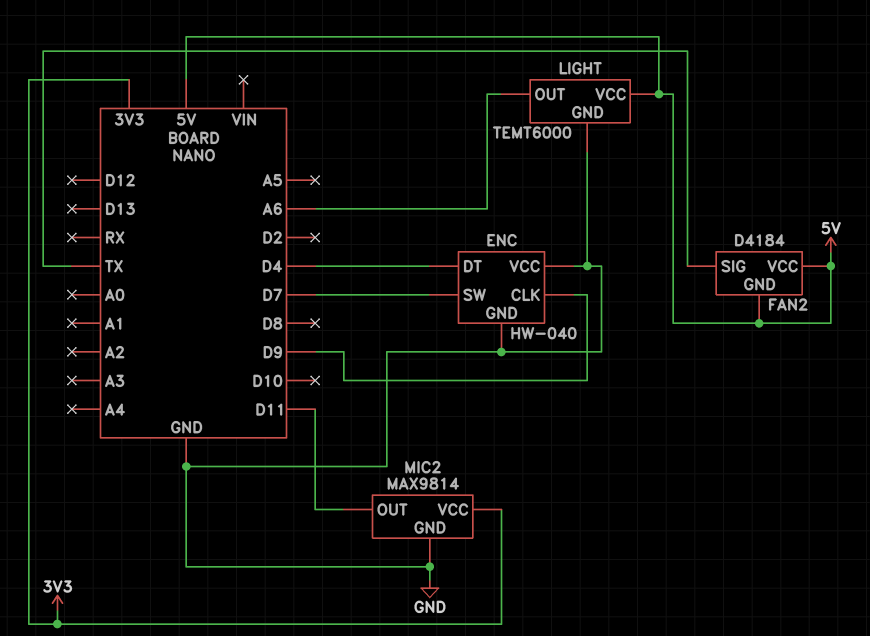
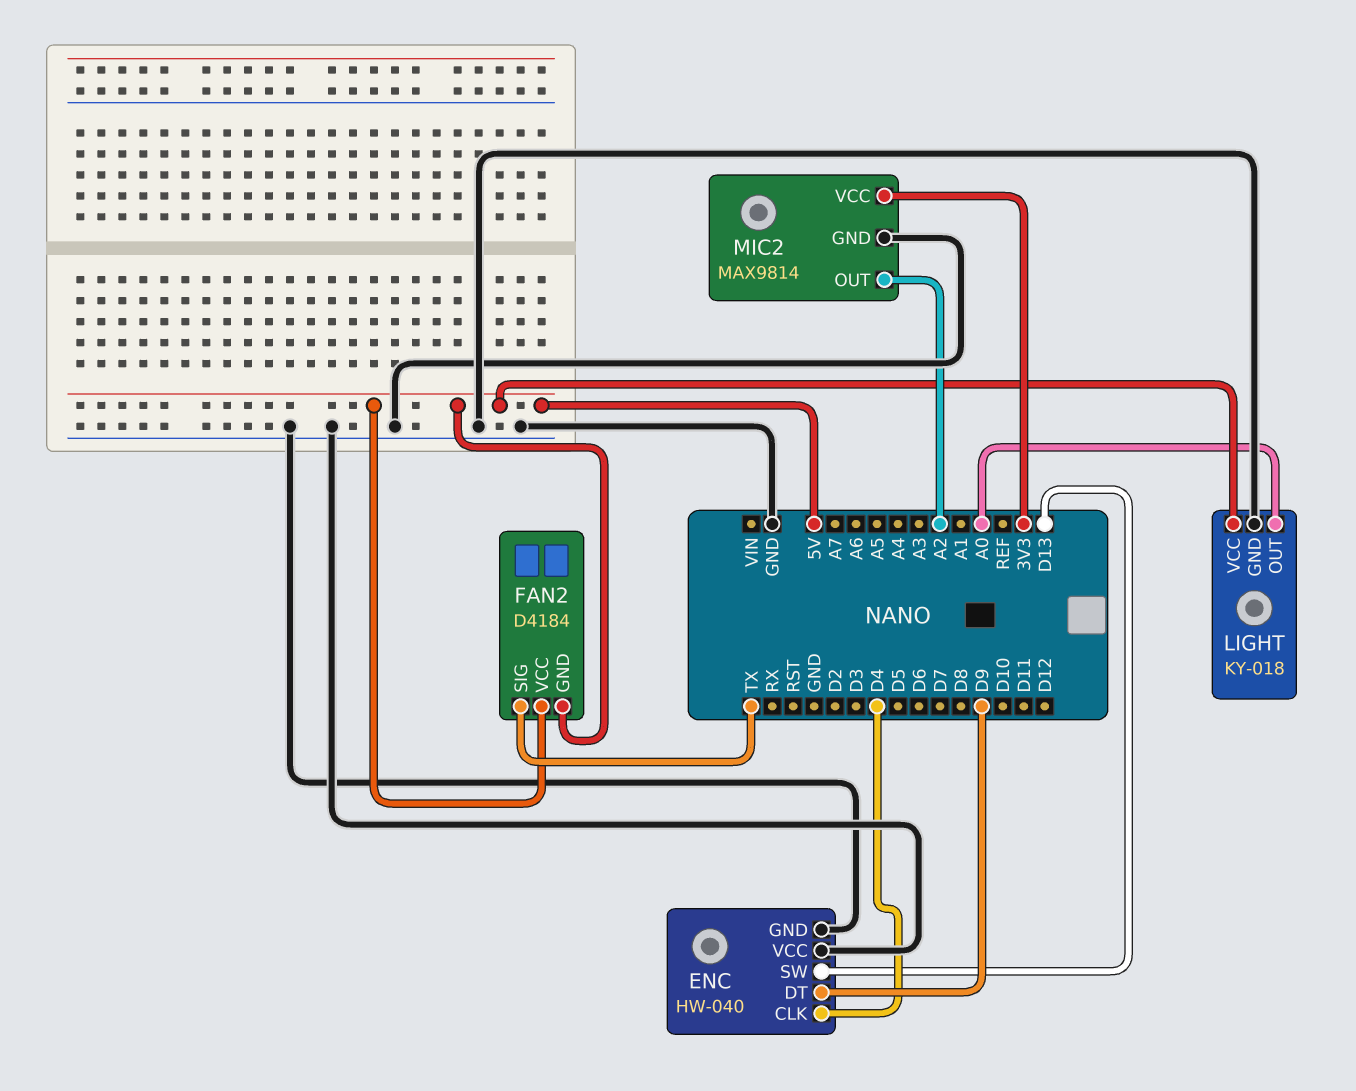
ENC pin CLK: D9 -> D4
ENC pin DT: D4 -> D9
ENC pin SW: D7 -> D13
LIGHT: TEMT6000 -> KY-018
LIGHT pin OUT: A6 -> A0
MIC2 pin OUT: D11 -> A2

